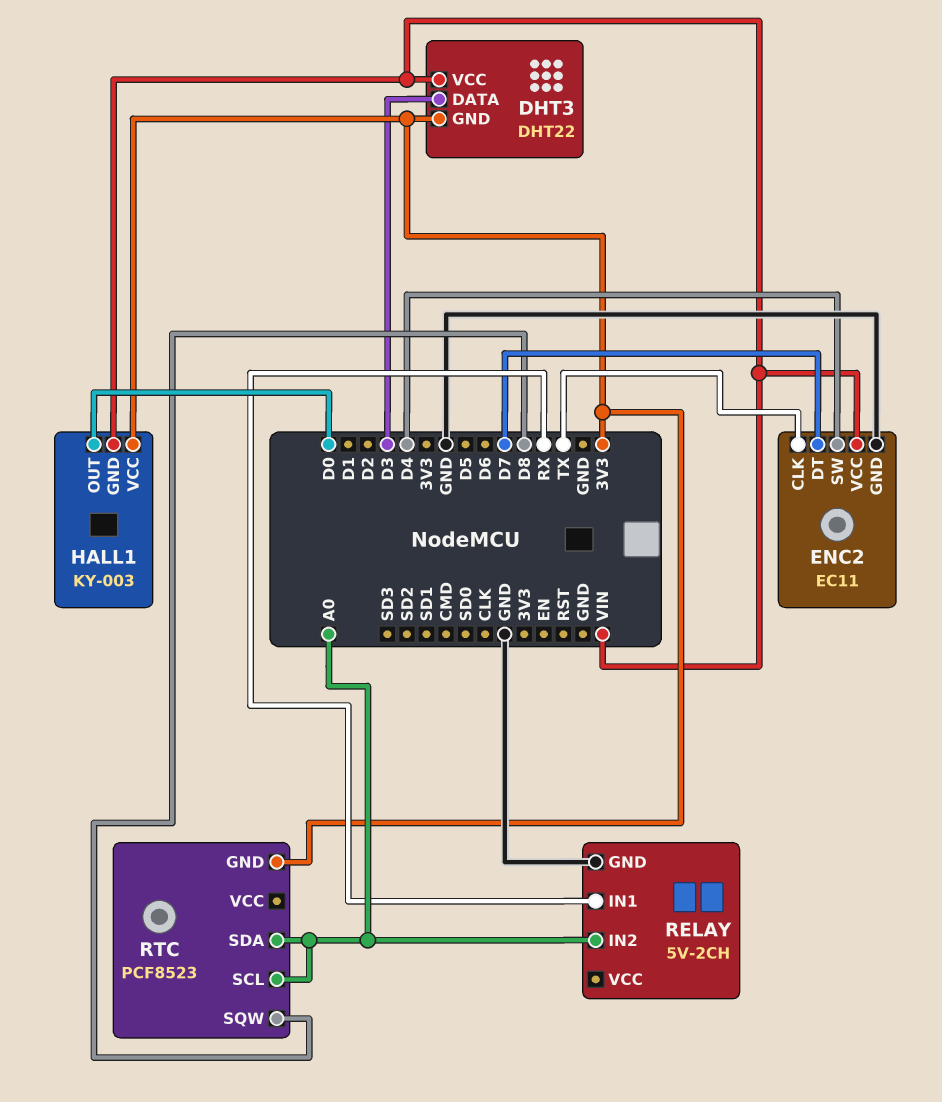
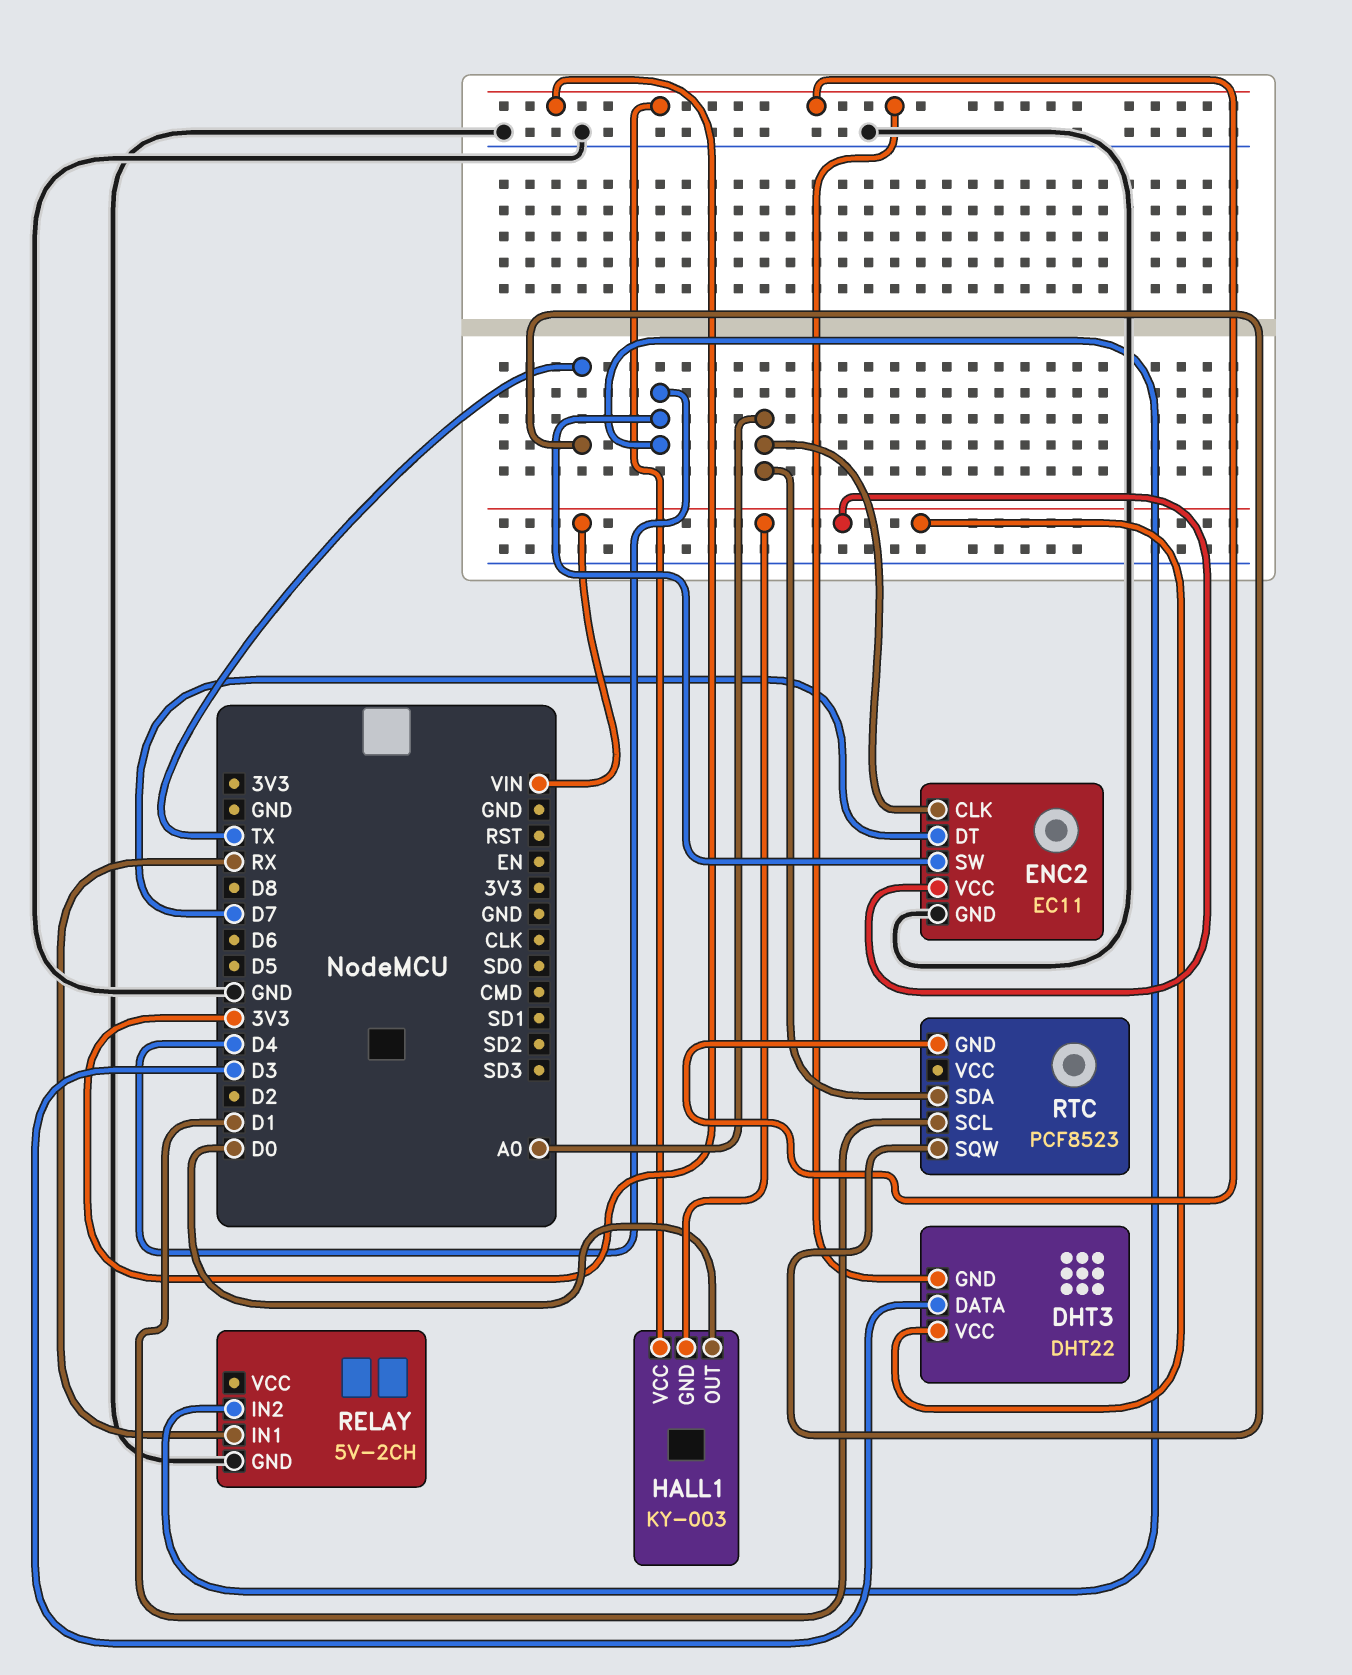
ENC2 pin CLK: TX -> A0
RELAY pin IN2: A0 -> D4
RTC pin SCL: A0 -> D1
RTC pin SQW: D8 -> TX

